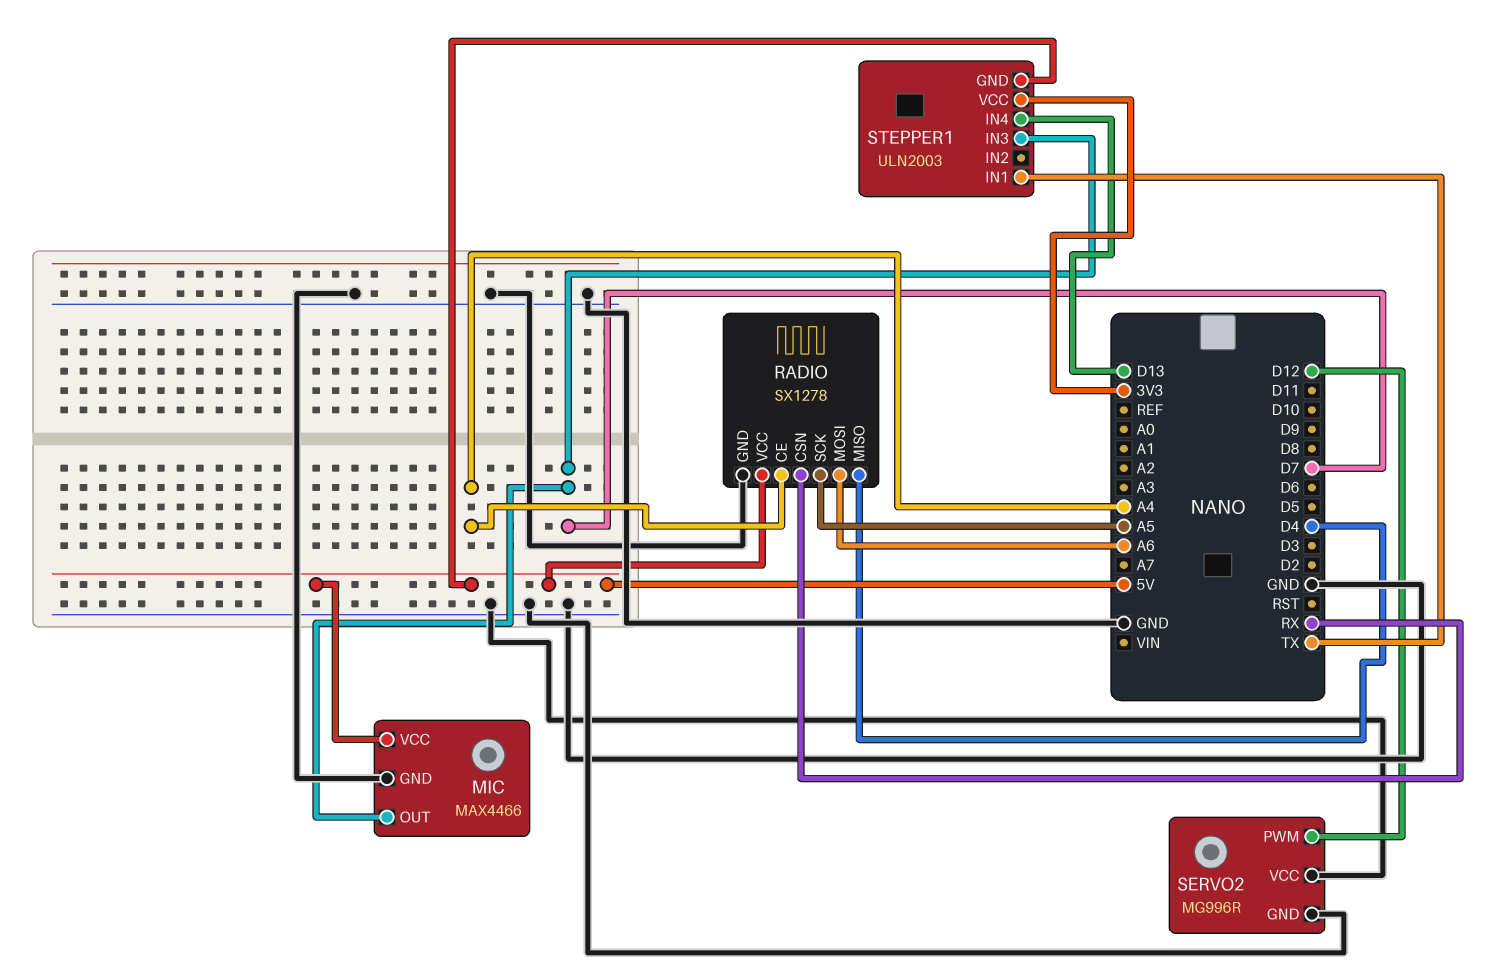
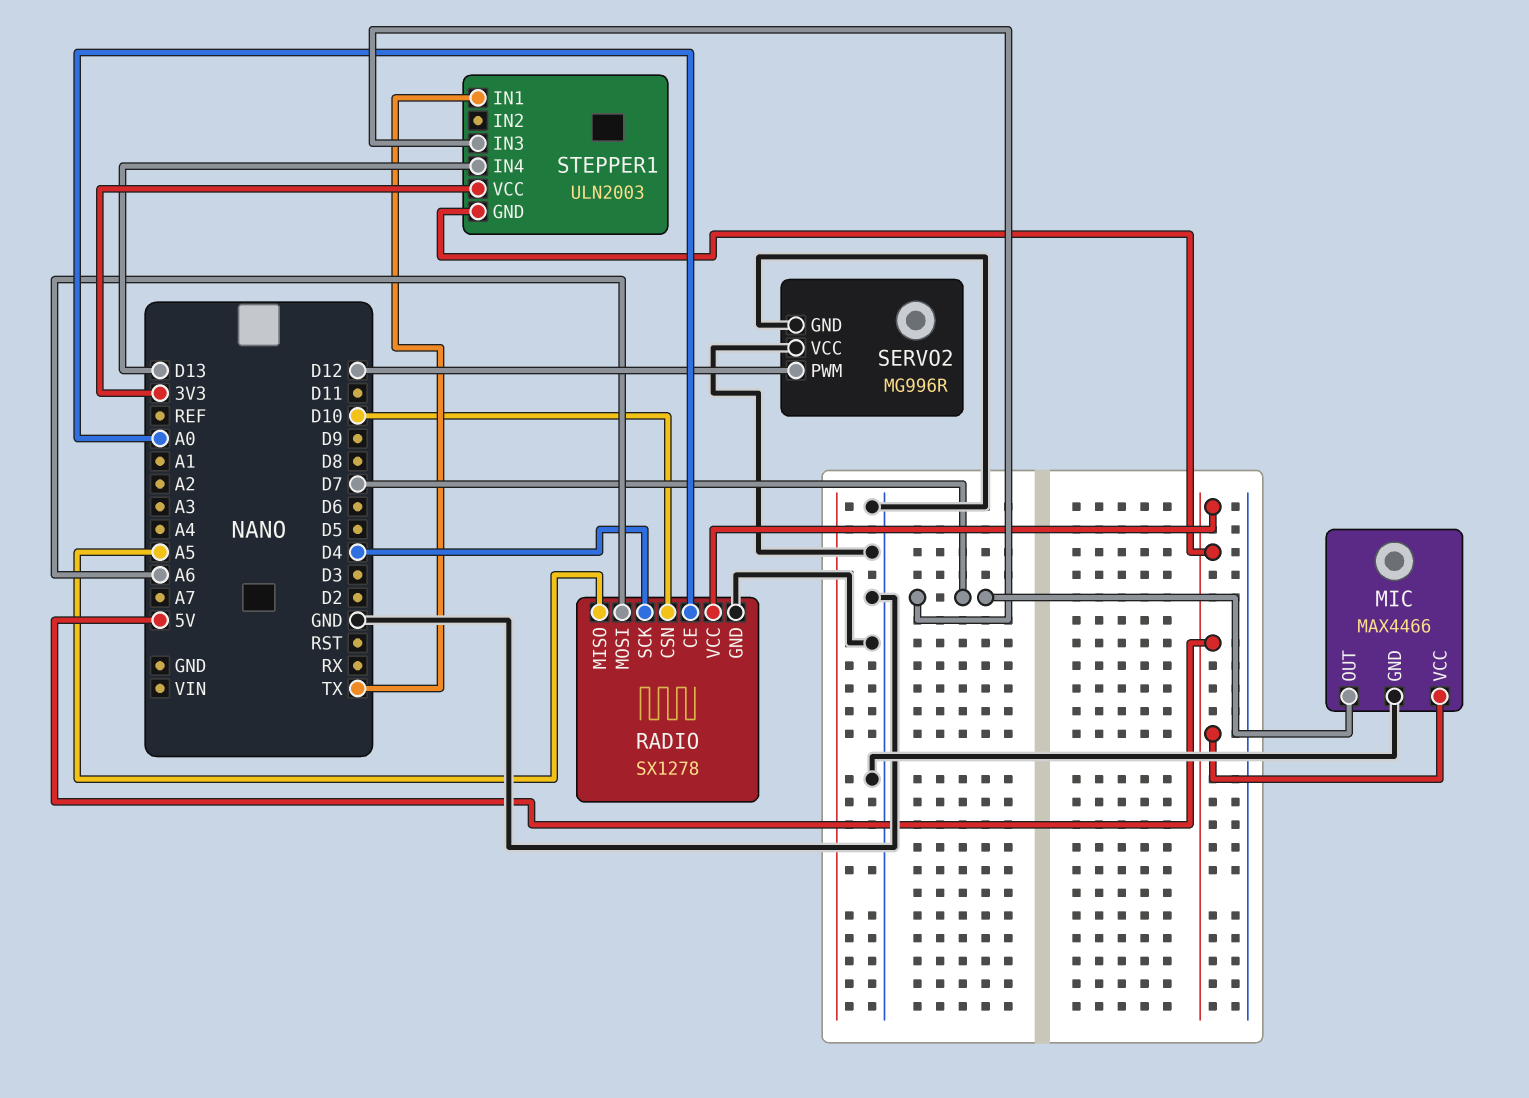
RADIO pin CE: A4 -> A0
RADIO pin CSN: RX -> D10
RADIO pin MISO: D4 -> A5
RADIO pin SCK: A5 -> D4

